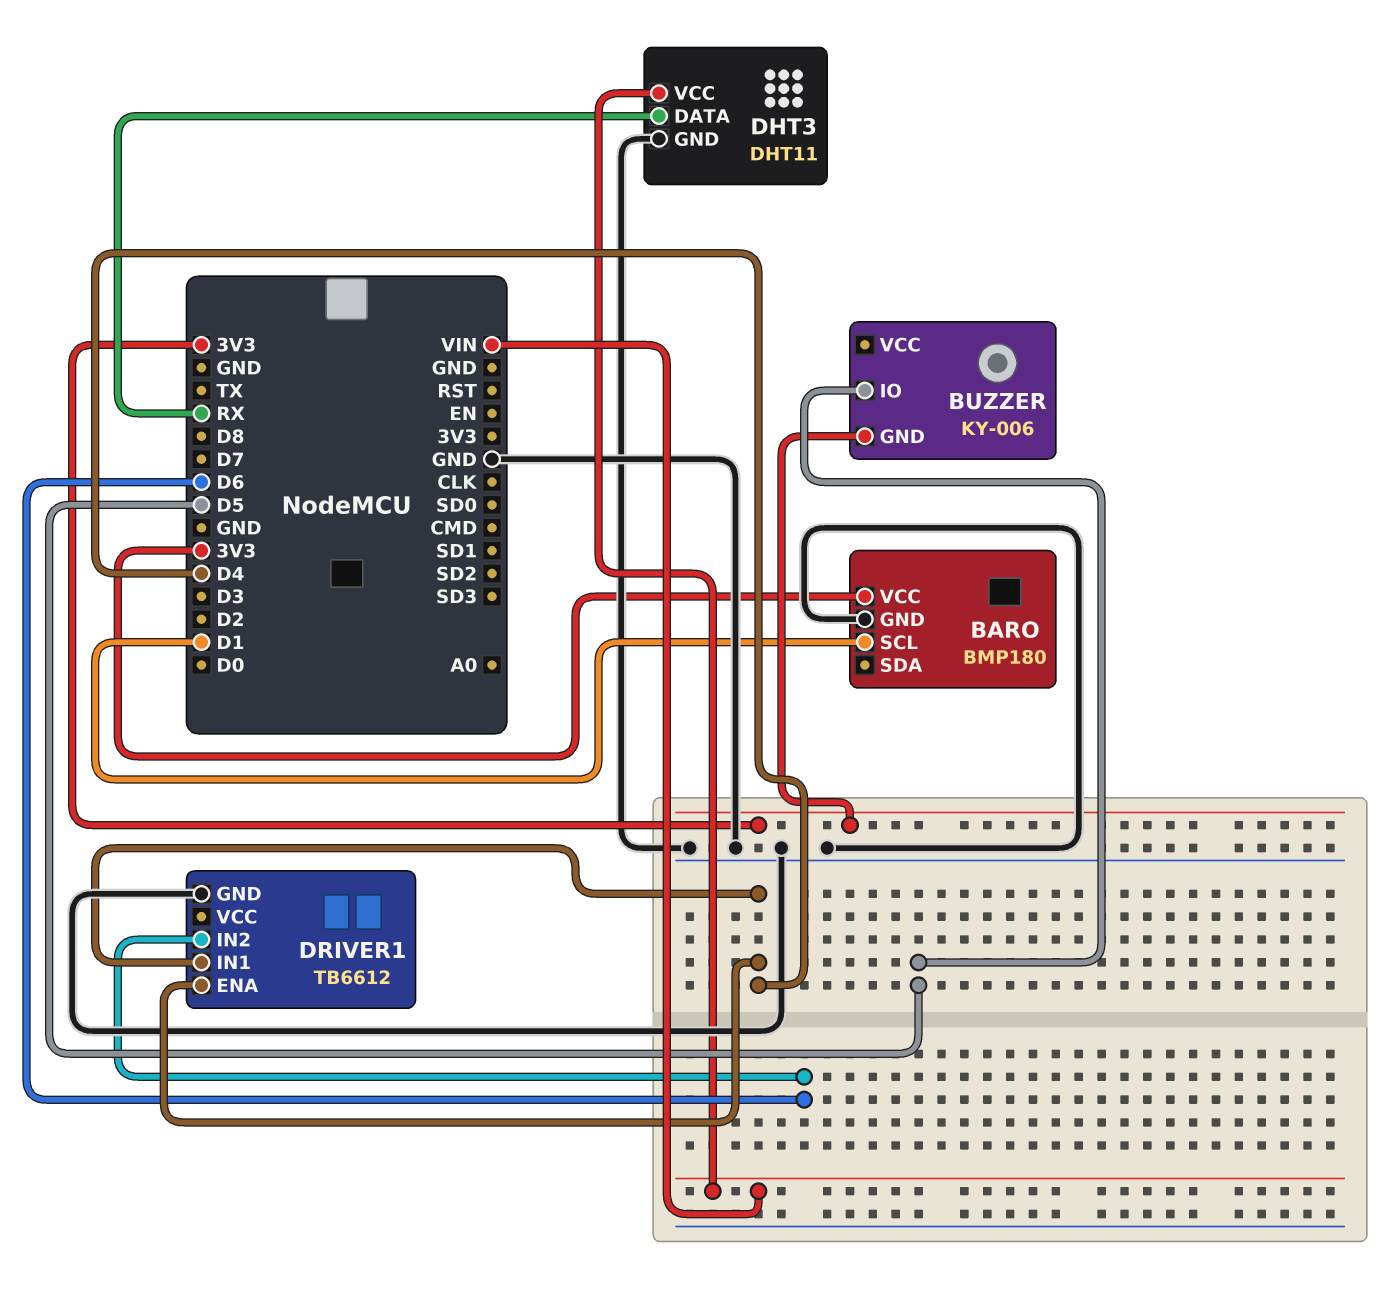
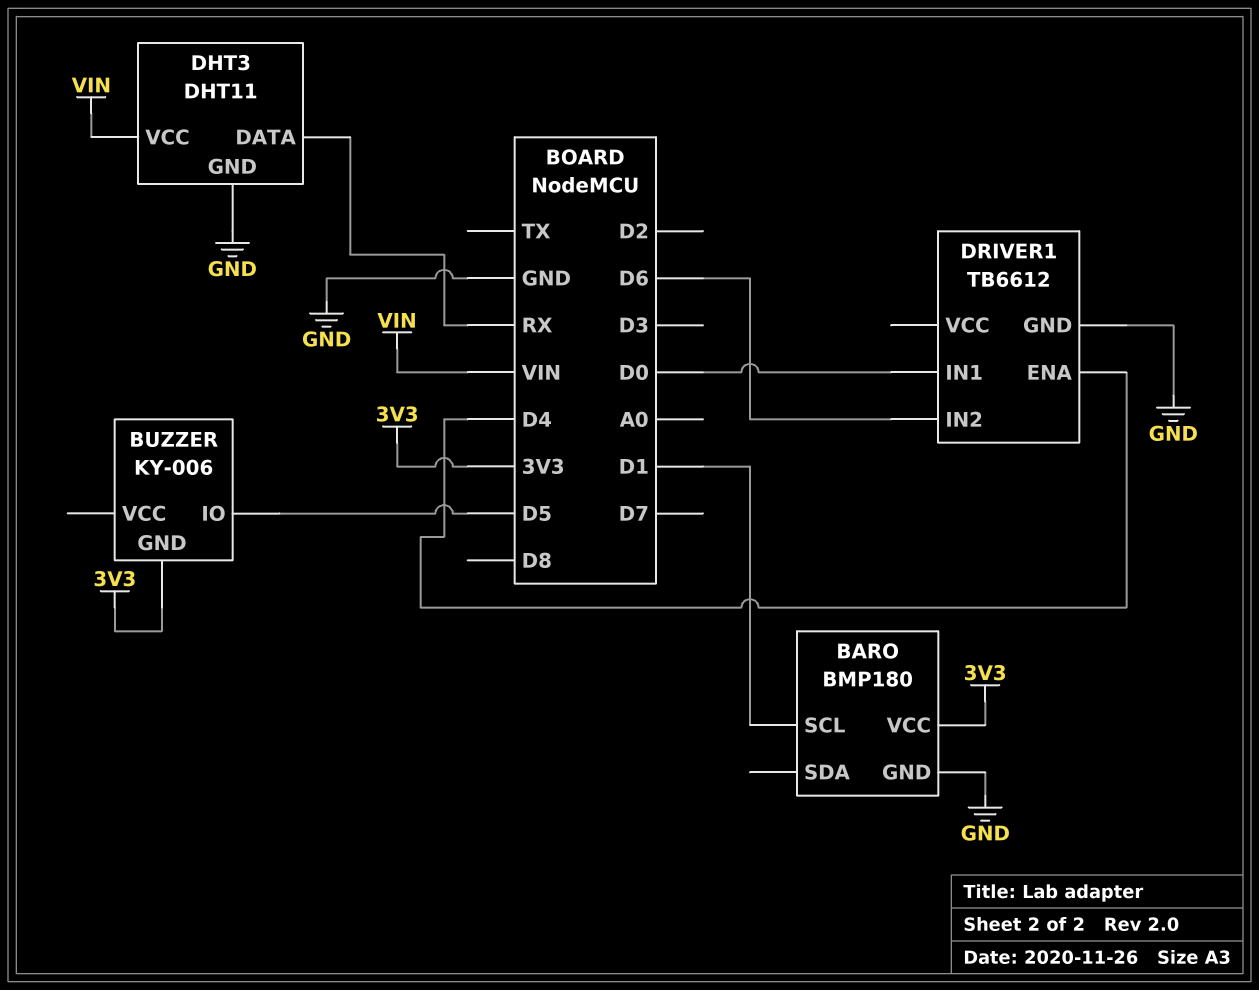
DRIVER1 pin IN1: D4 -> D0

